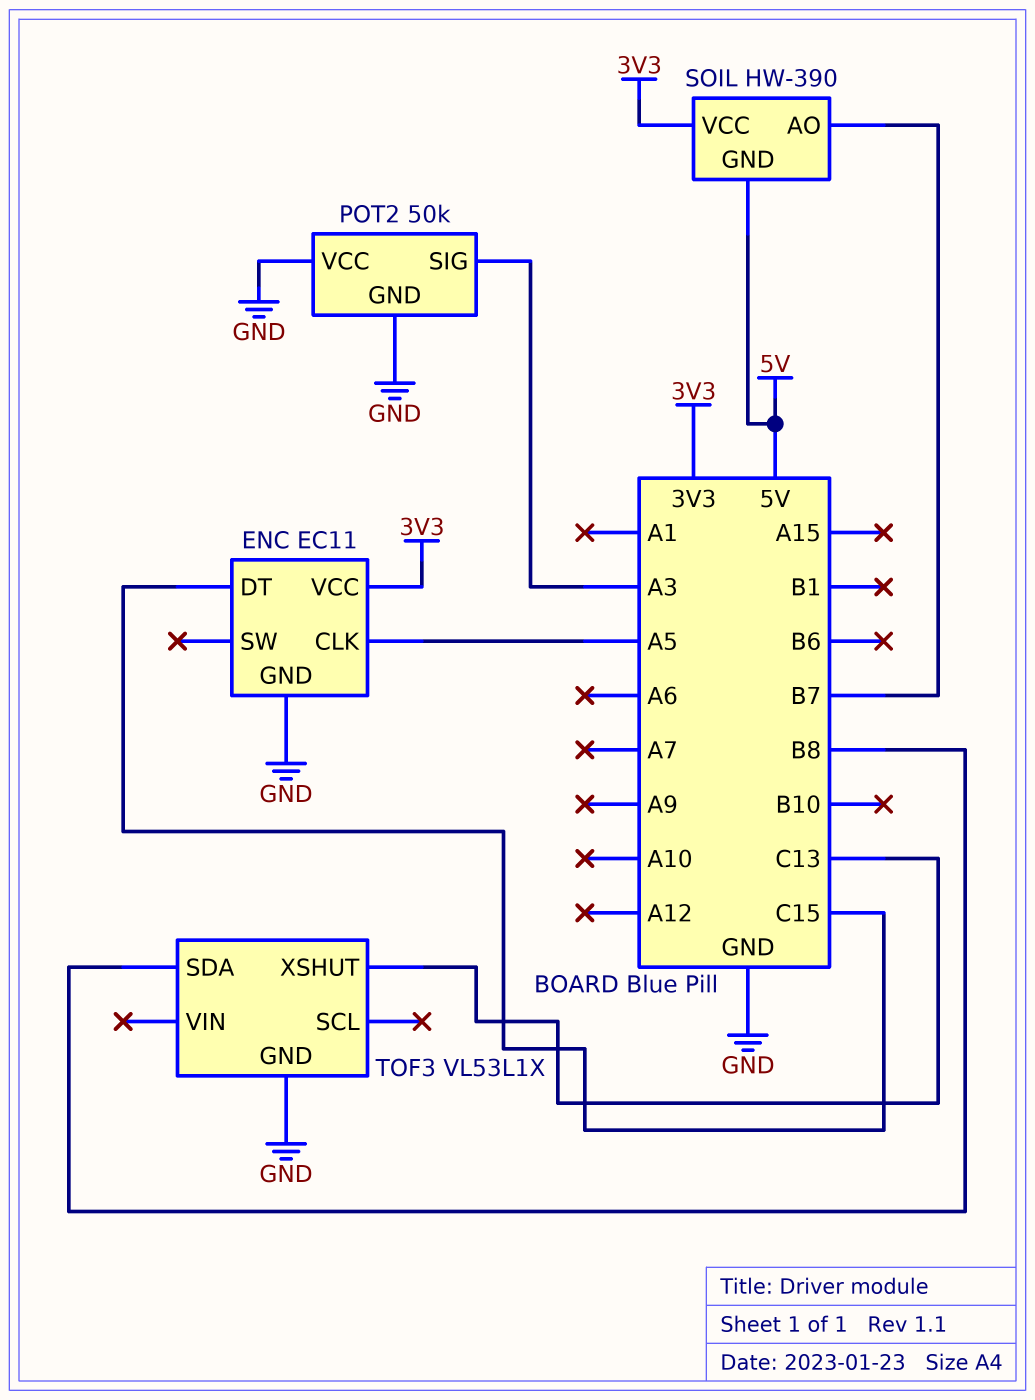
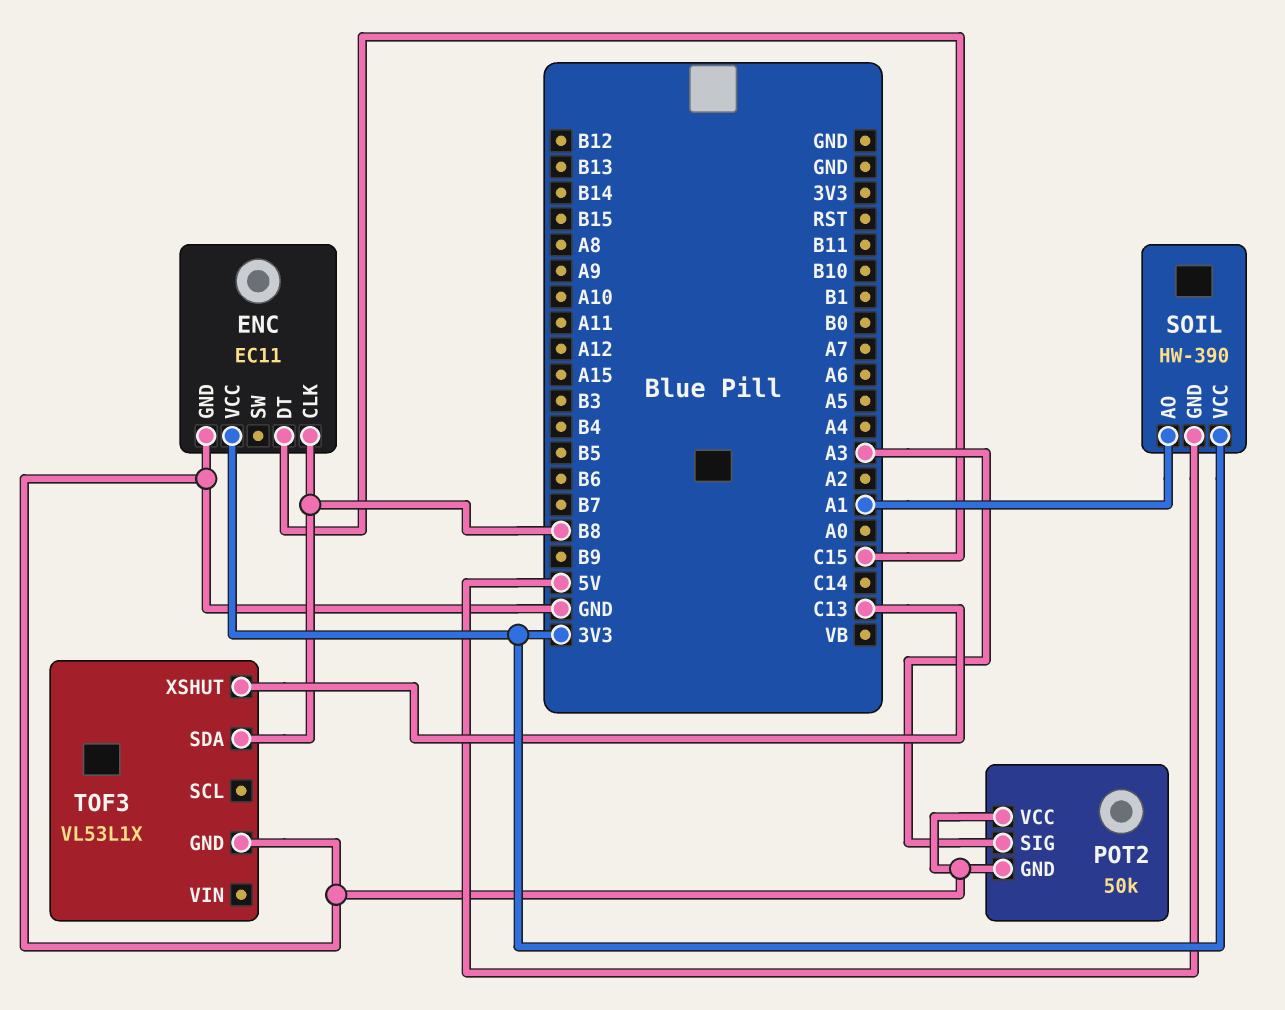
ENC pin CLK: A5 -> B8
SOIL pin AO: B7 -> A1

